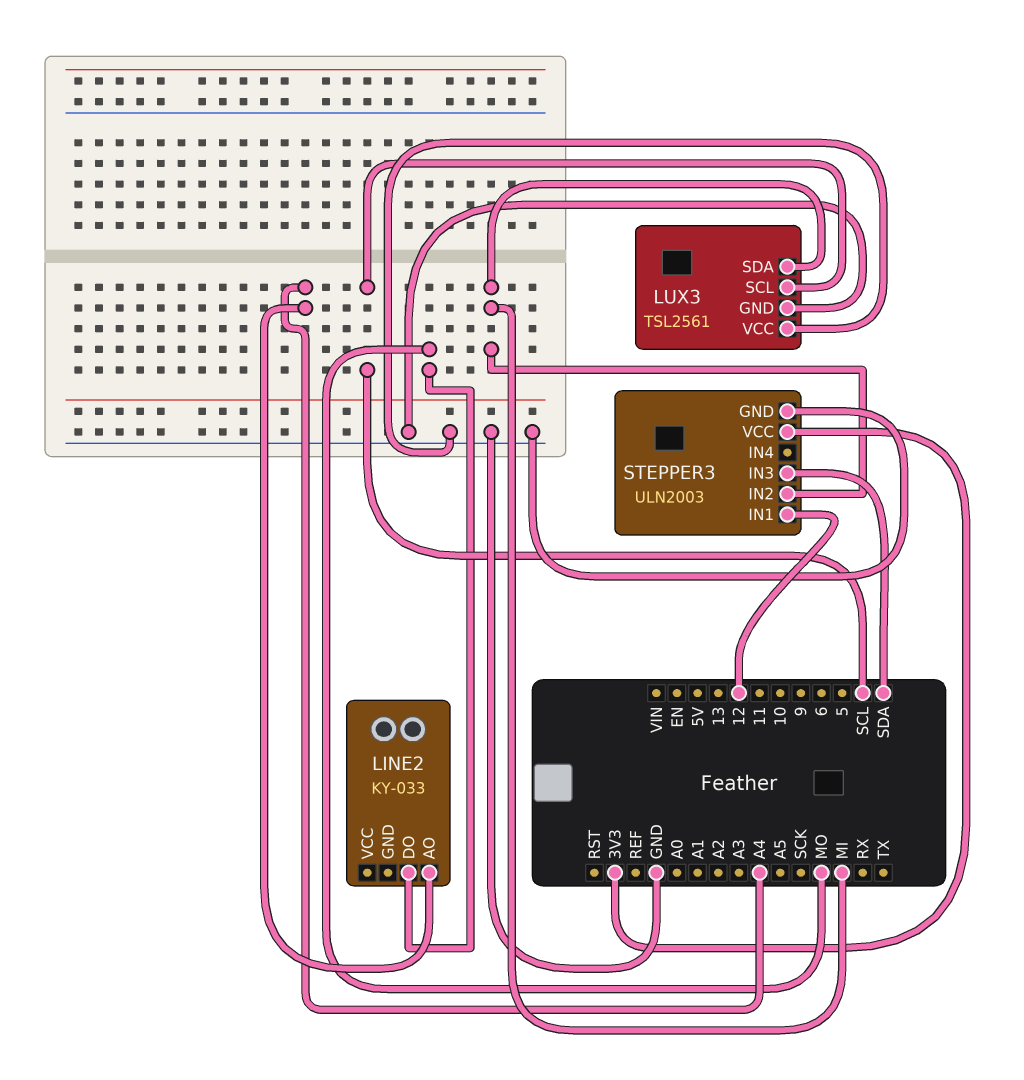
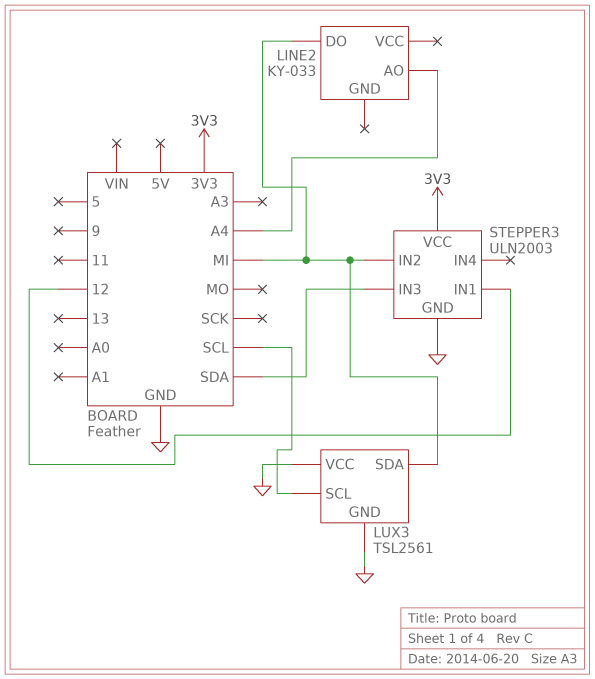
LINE2 pin DO: MO -> MI

